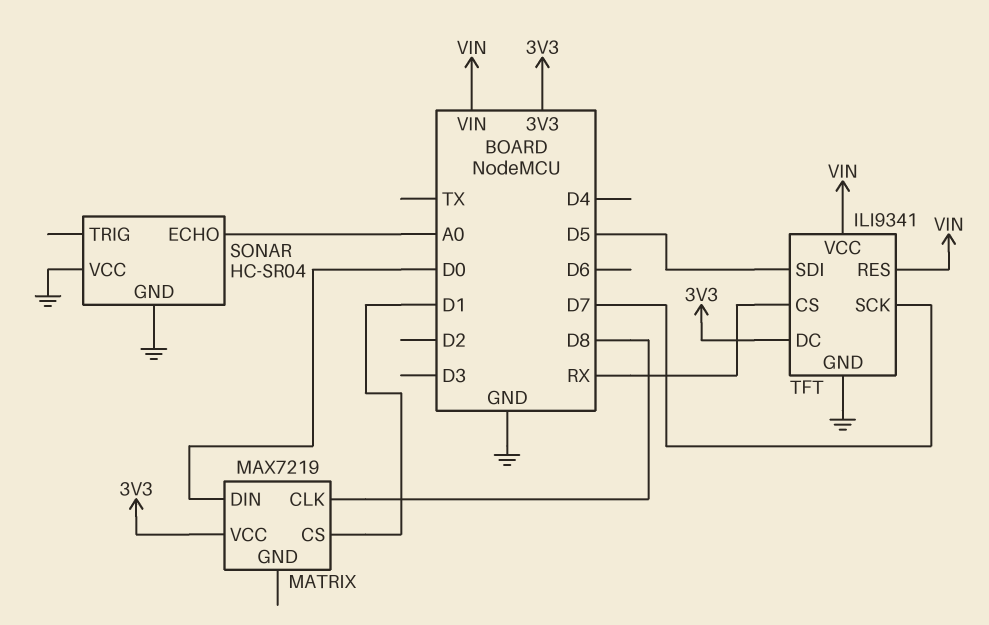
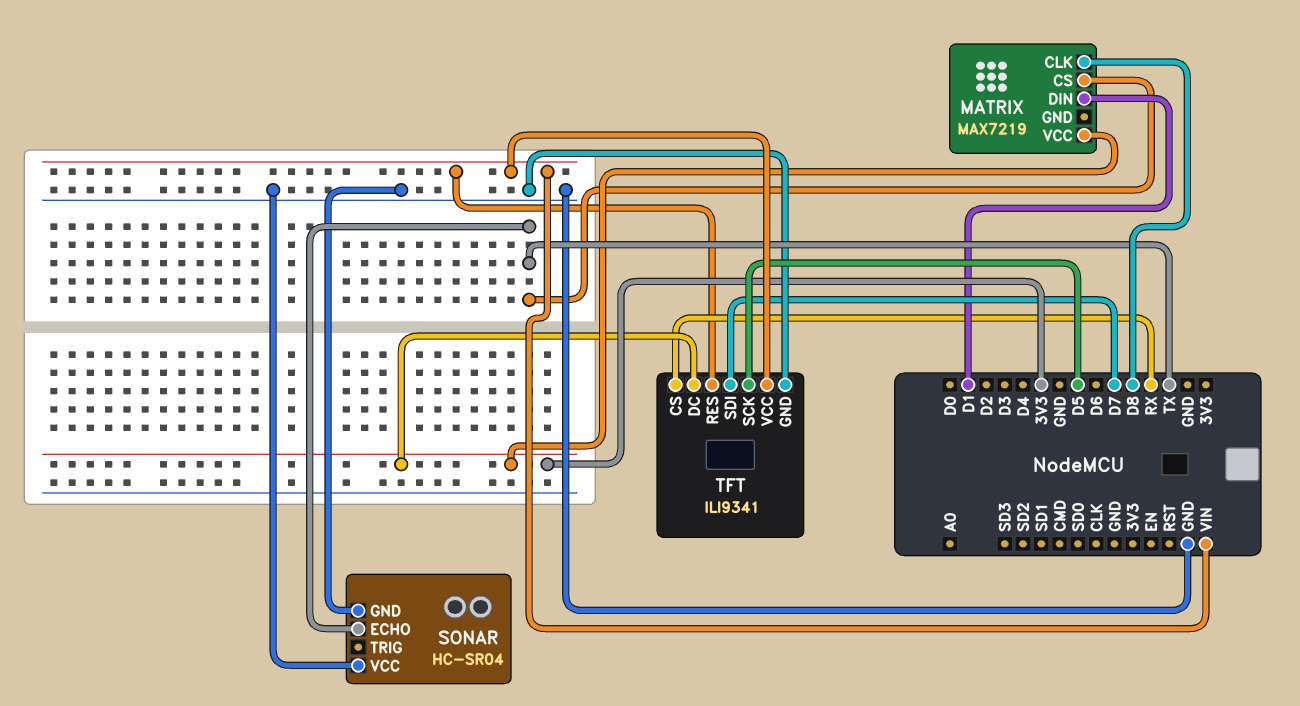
MATRIX pin CS: D1 -> TX
MATRIX pin DIN: D0 -> D1
SONAR pin ECHO: A0 -> TX
TFT pin SCK: D7 -> D5
TFT pin SDI: D5 -> D7

